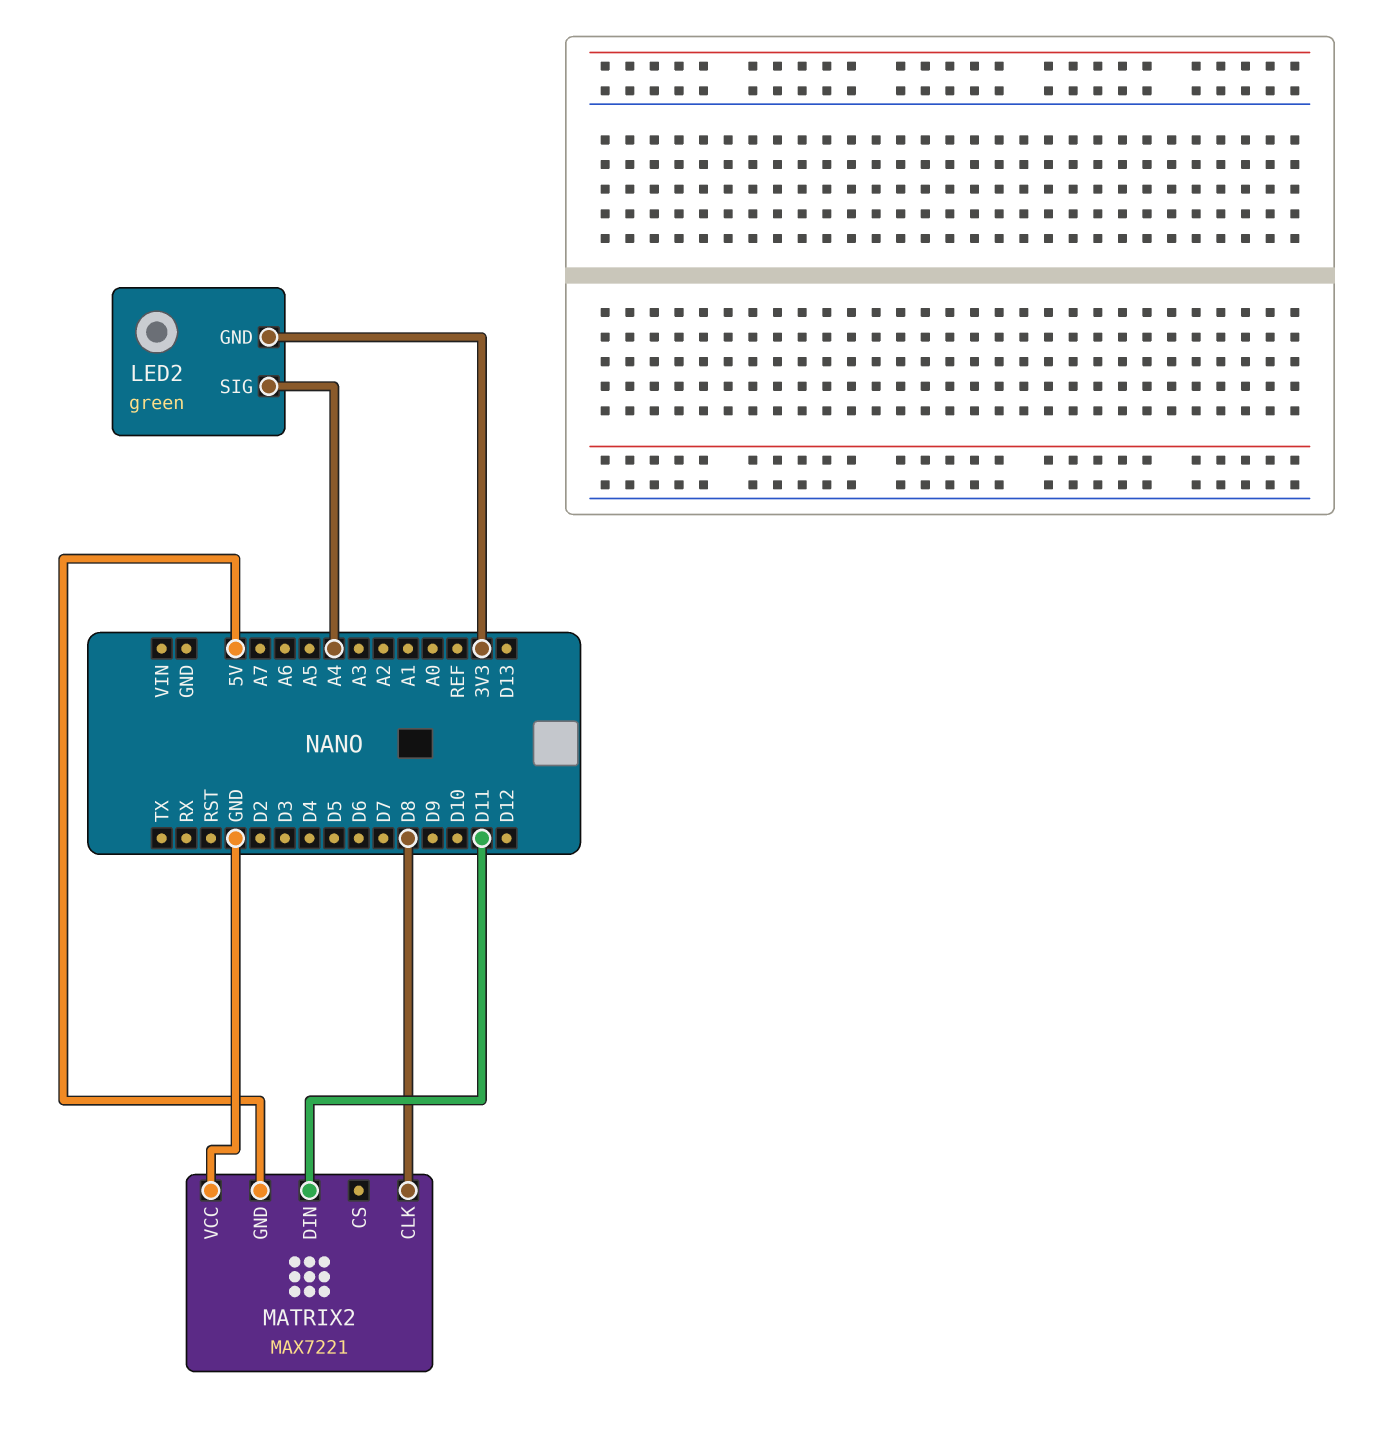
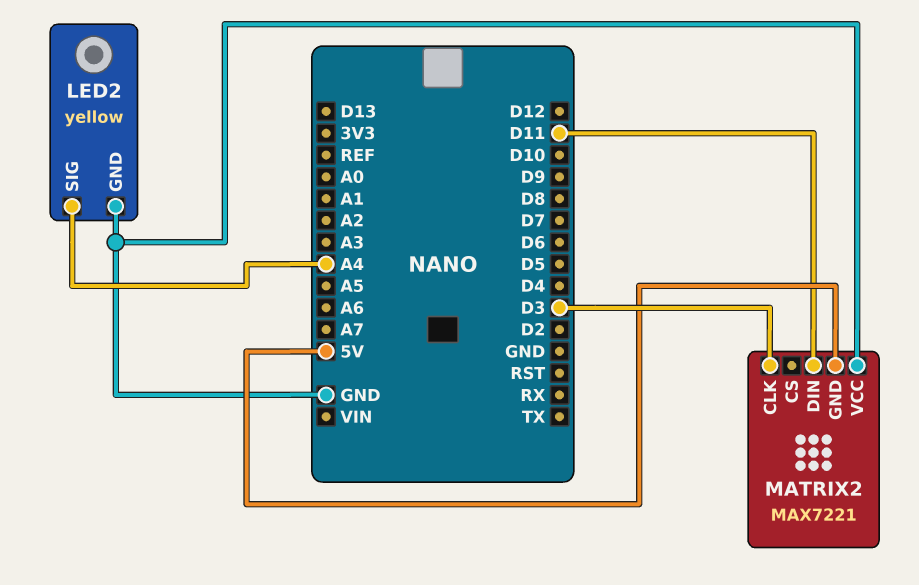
LED2: green -> yellow
LED2 pin GND: 3V3 -> GND
MATRIX2 pin CLK: D8 -> D3

